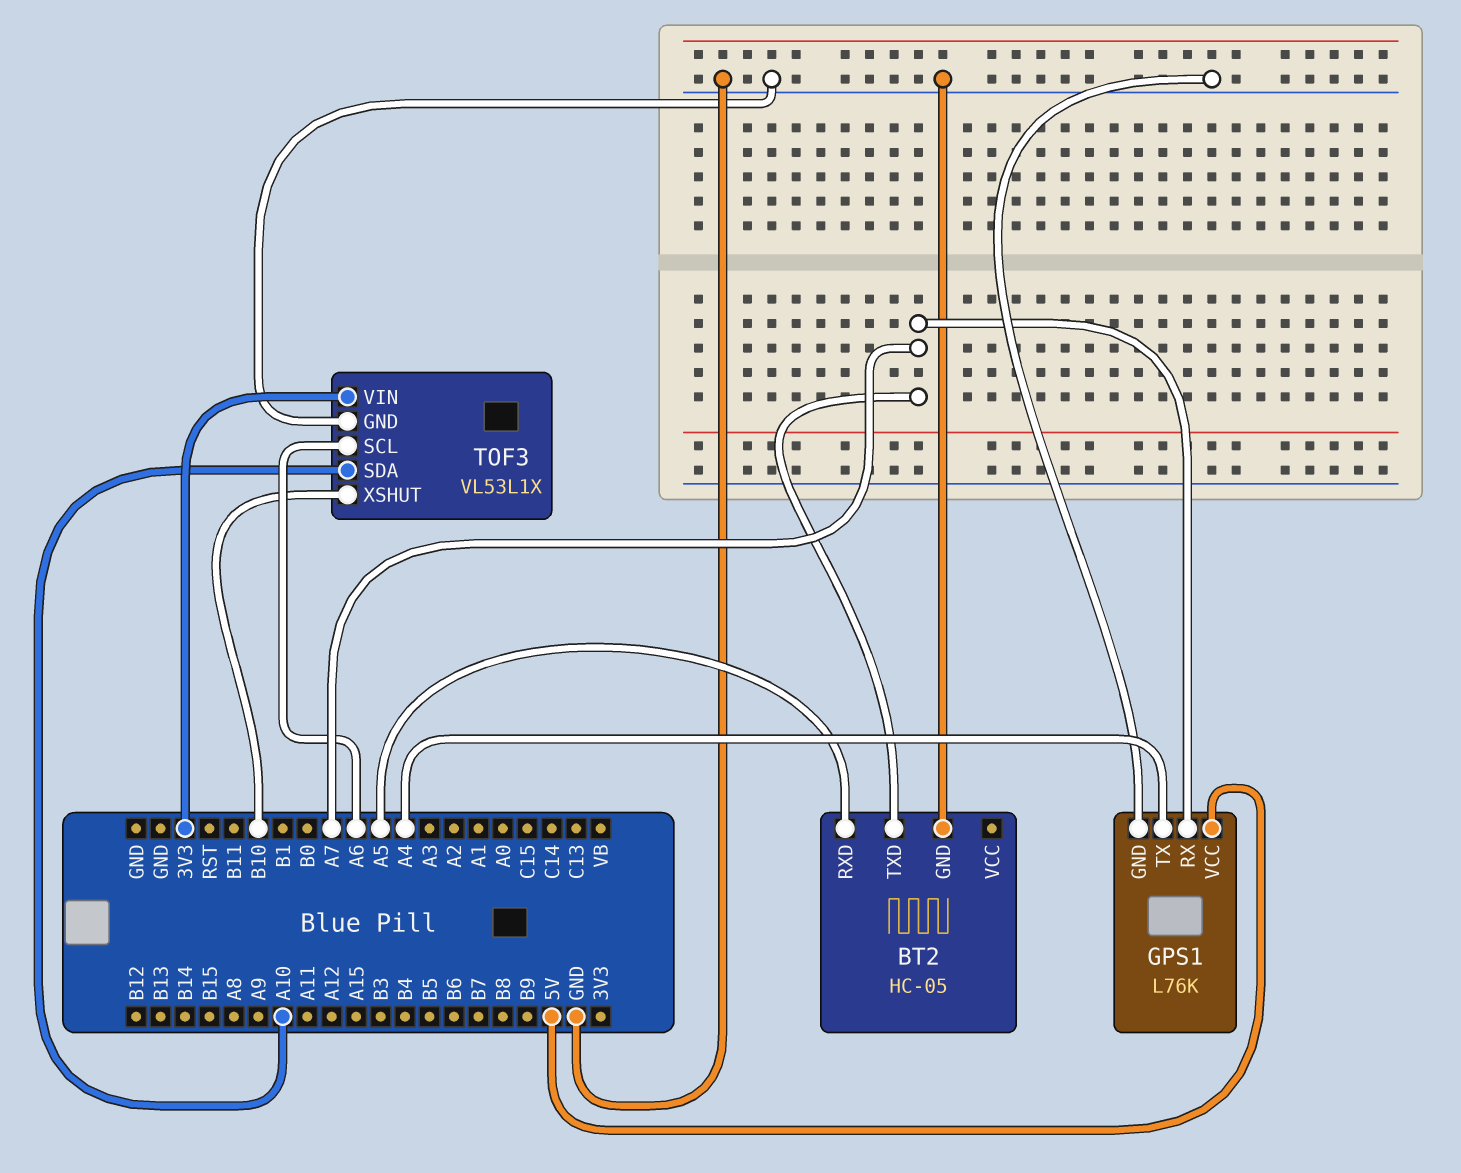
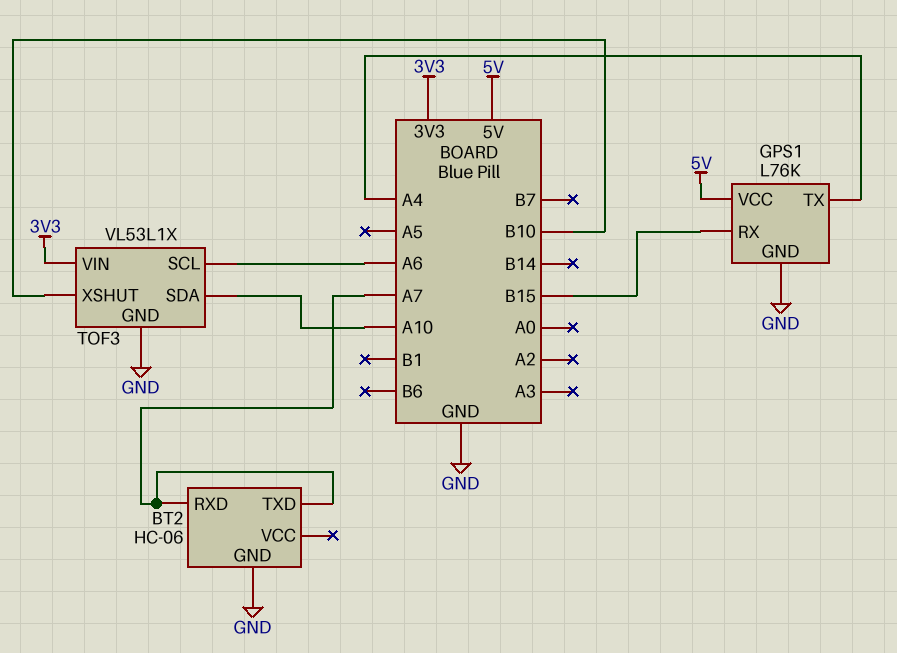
BT2: HC-05 -> HC-06
BT2 pin RXD: A5 -> A7
GPS1 pin RX: A7 -> B15

